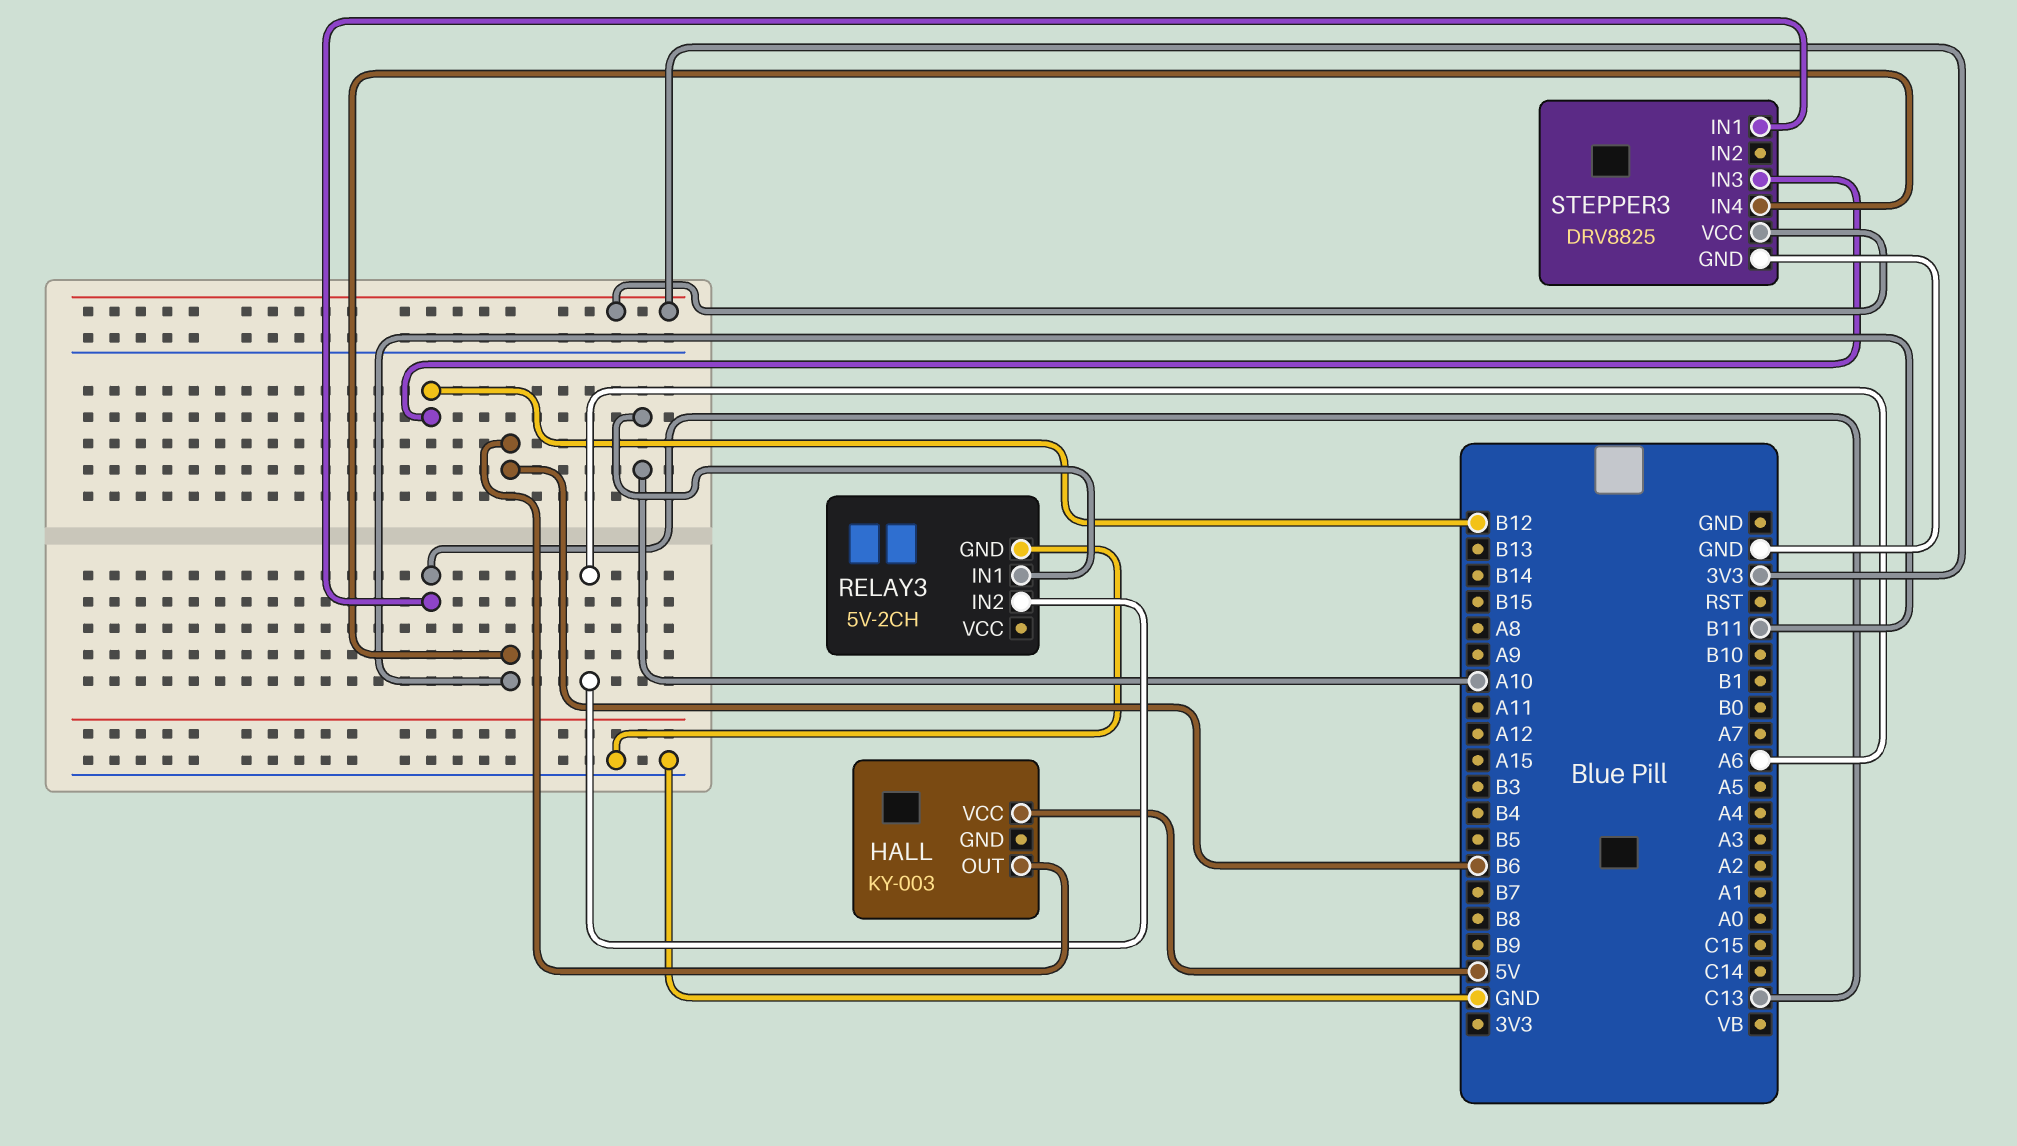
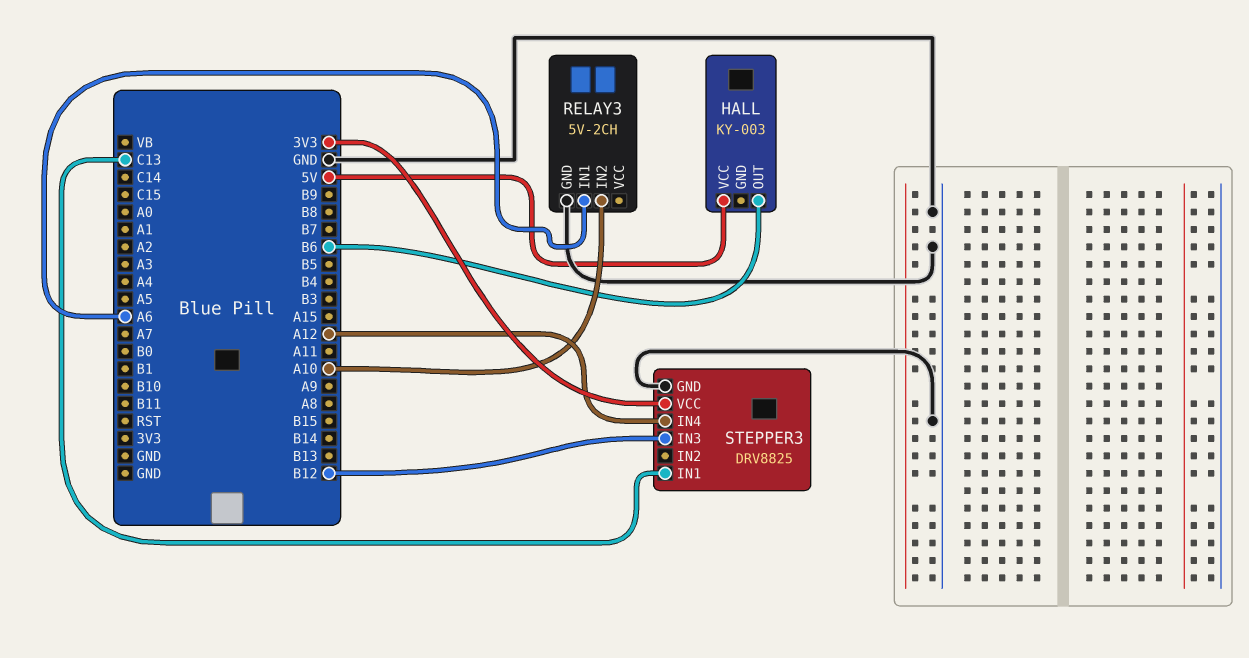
RELAY3 pin IN1: A10 -> A6
RELAY3 pin IN2: A6 -> A10
STEPPER3 pin IN4: B11 -> A12

